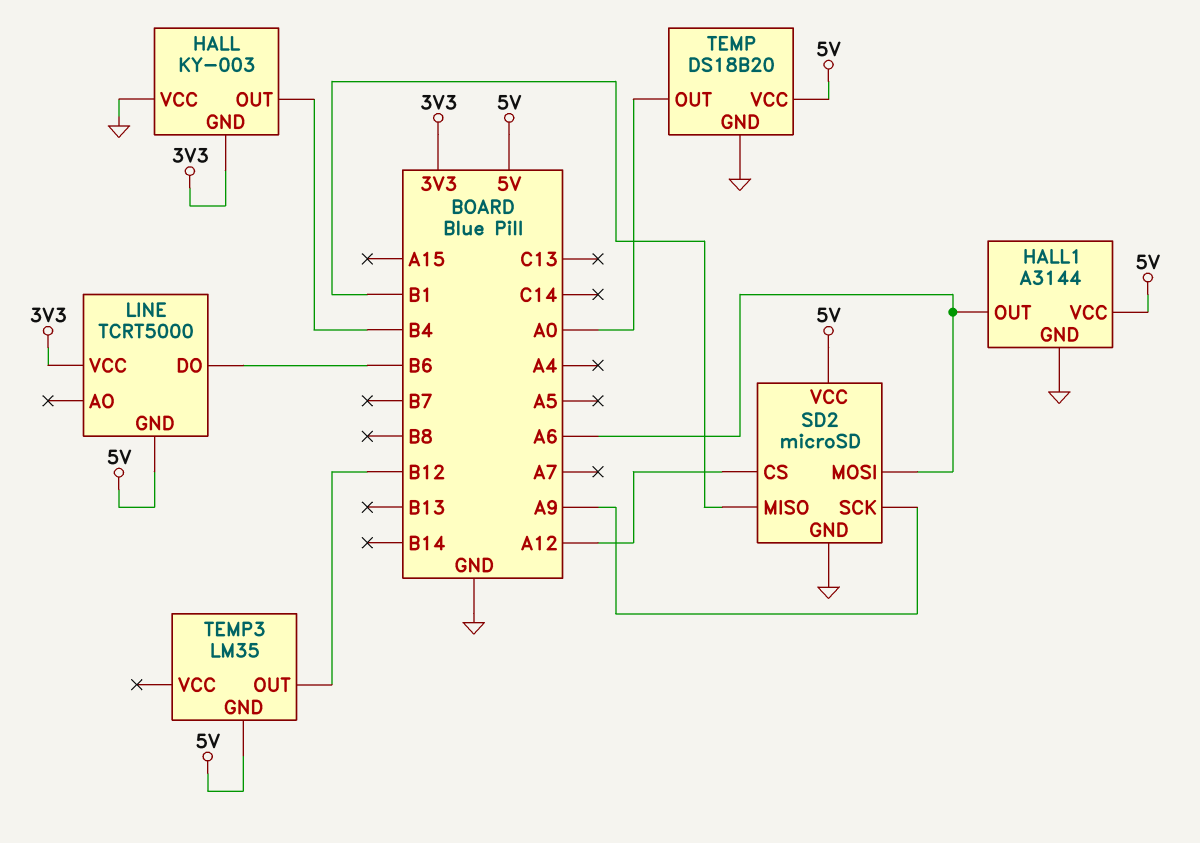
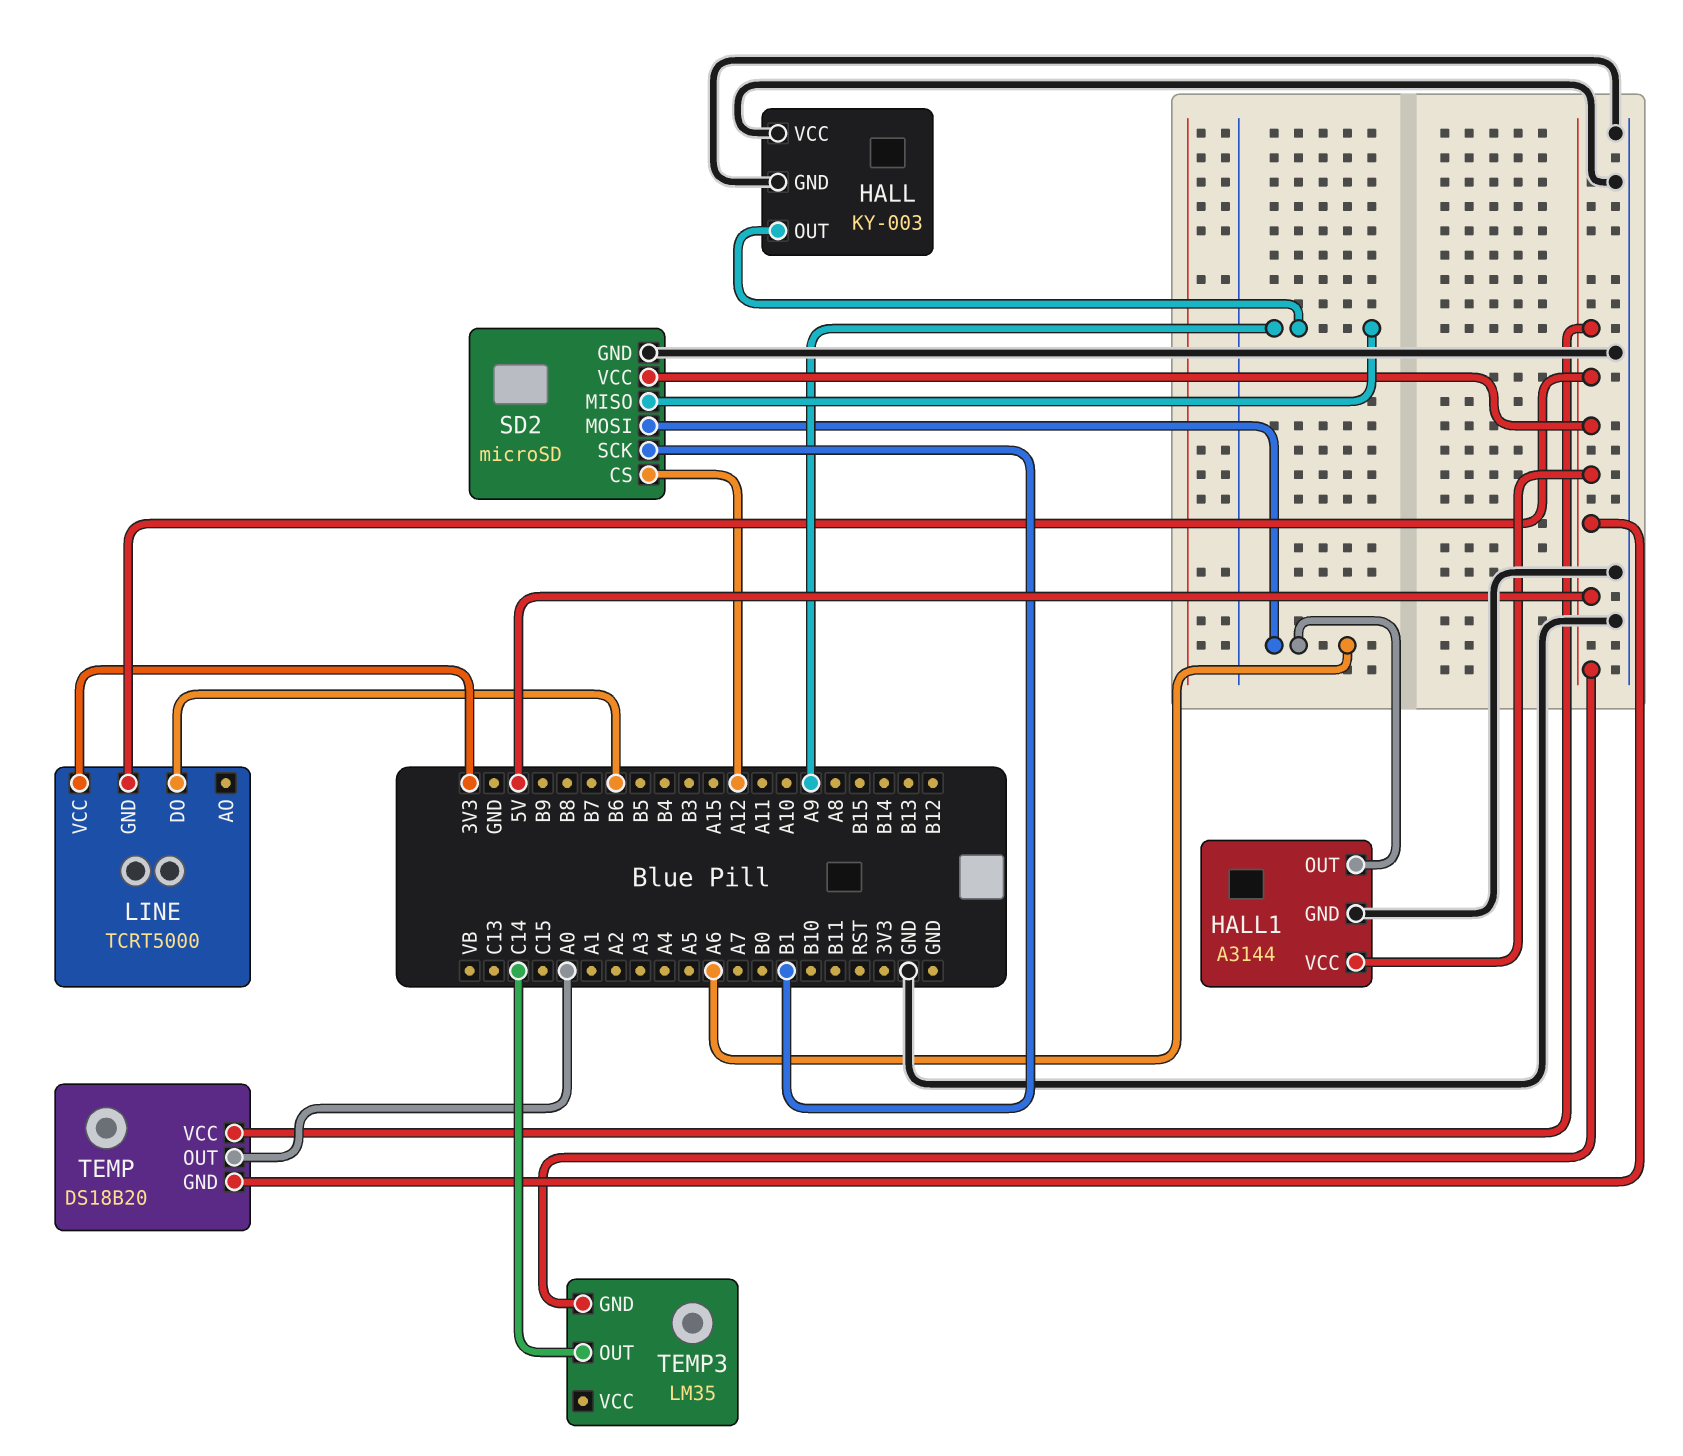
HALL pin GND: 3V3 -> GND
HALL pin OUT: B4 -> A9
SD2 pin MISO: B1 -> A9
SD2 pin SCK: A9 -> B1
TEMP pin GND: GND -> 5V
TEMP3 pin OUT: B12 -> C14

